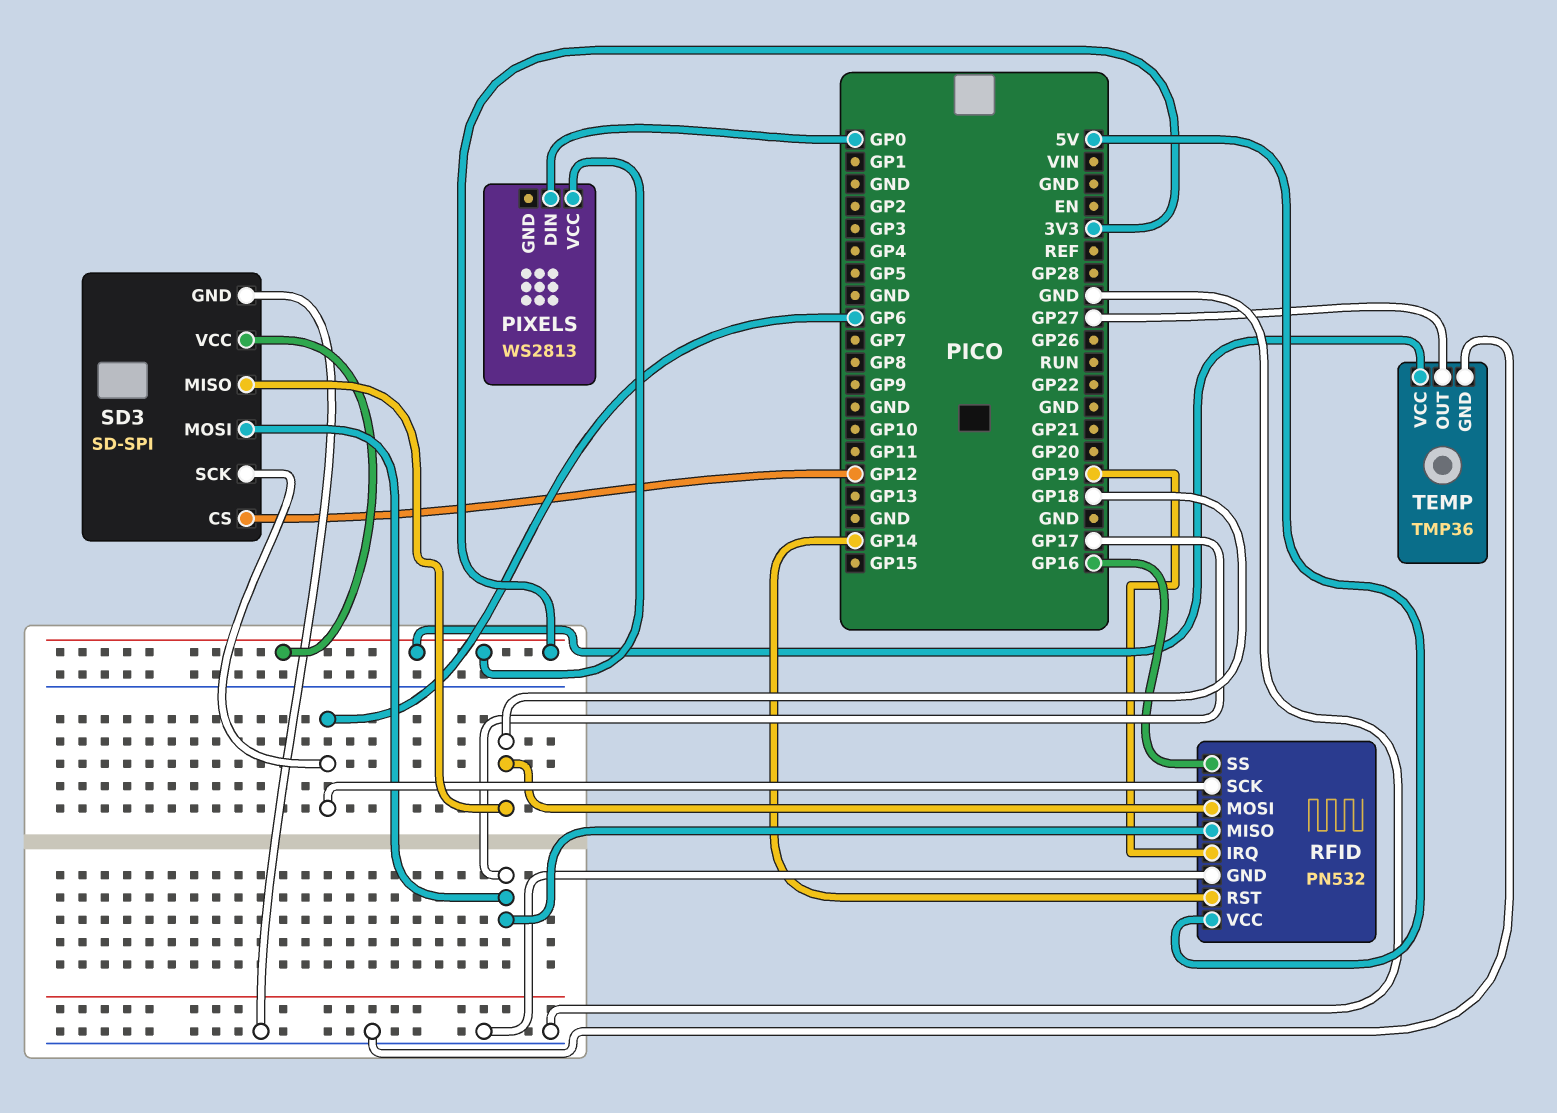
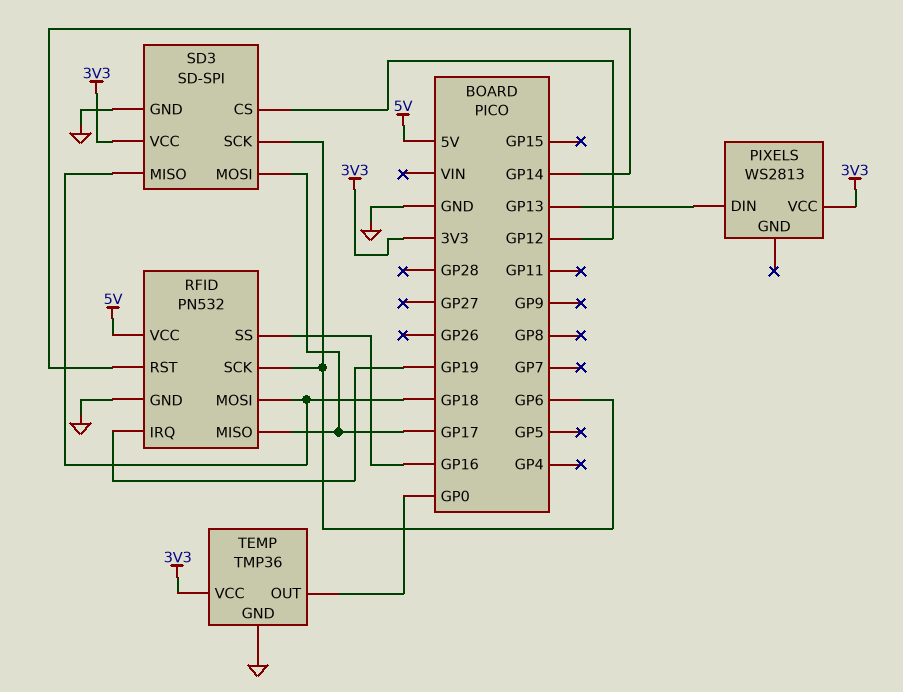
PIXELS pin DIN: GP0 -> GP13
TEMP pin OUT: GP27 -> GP0

